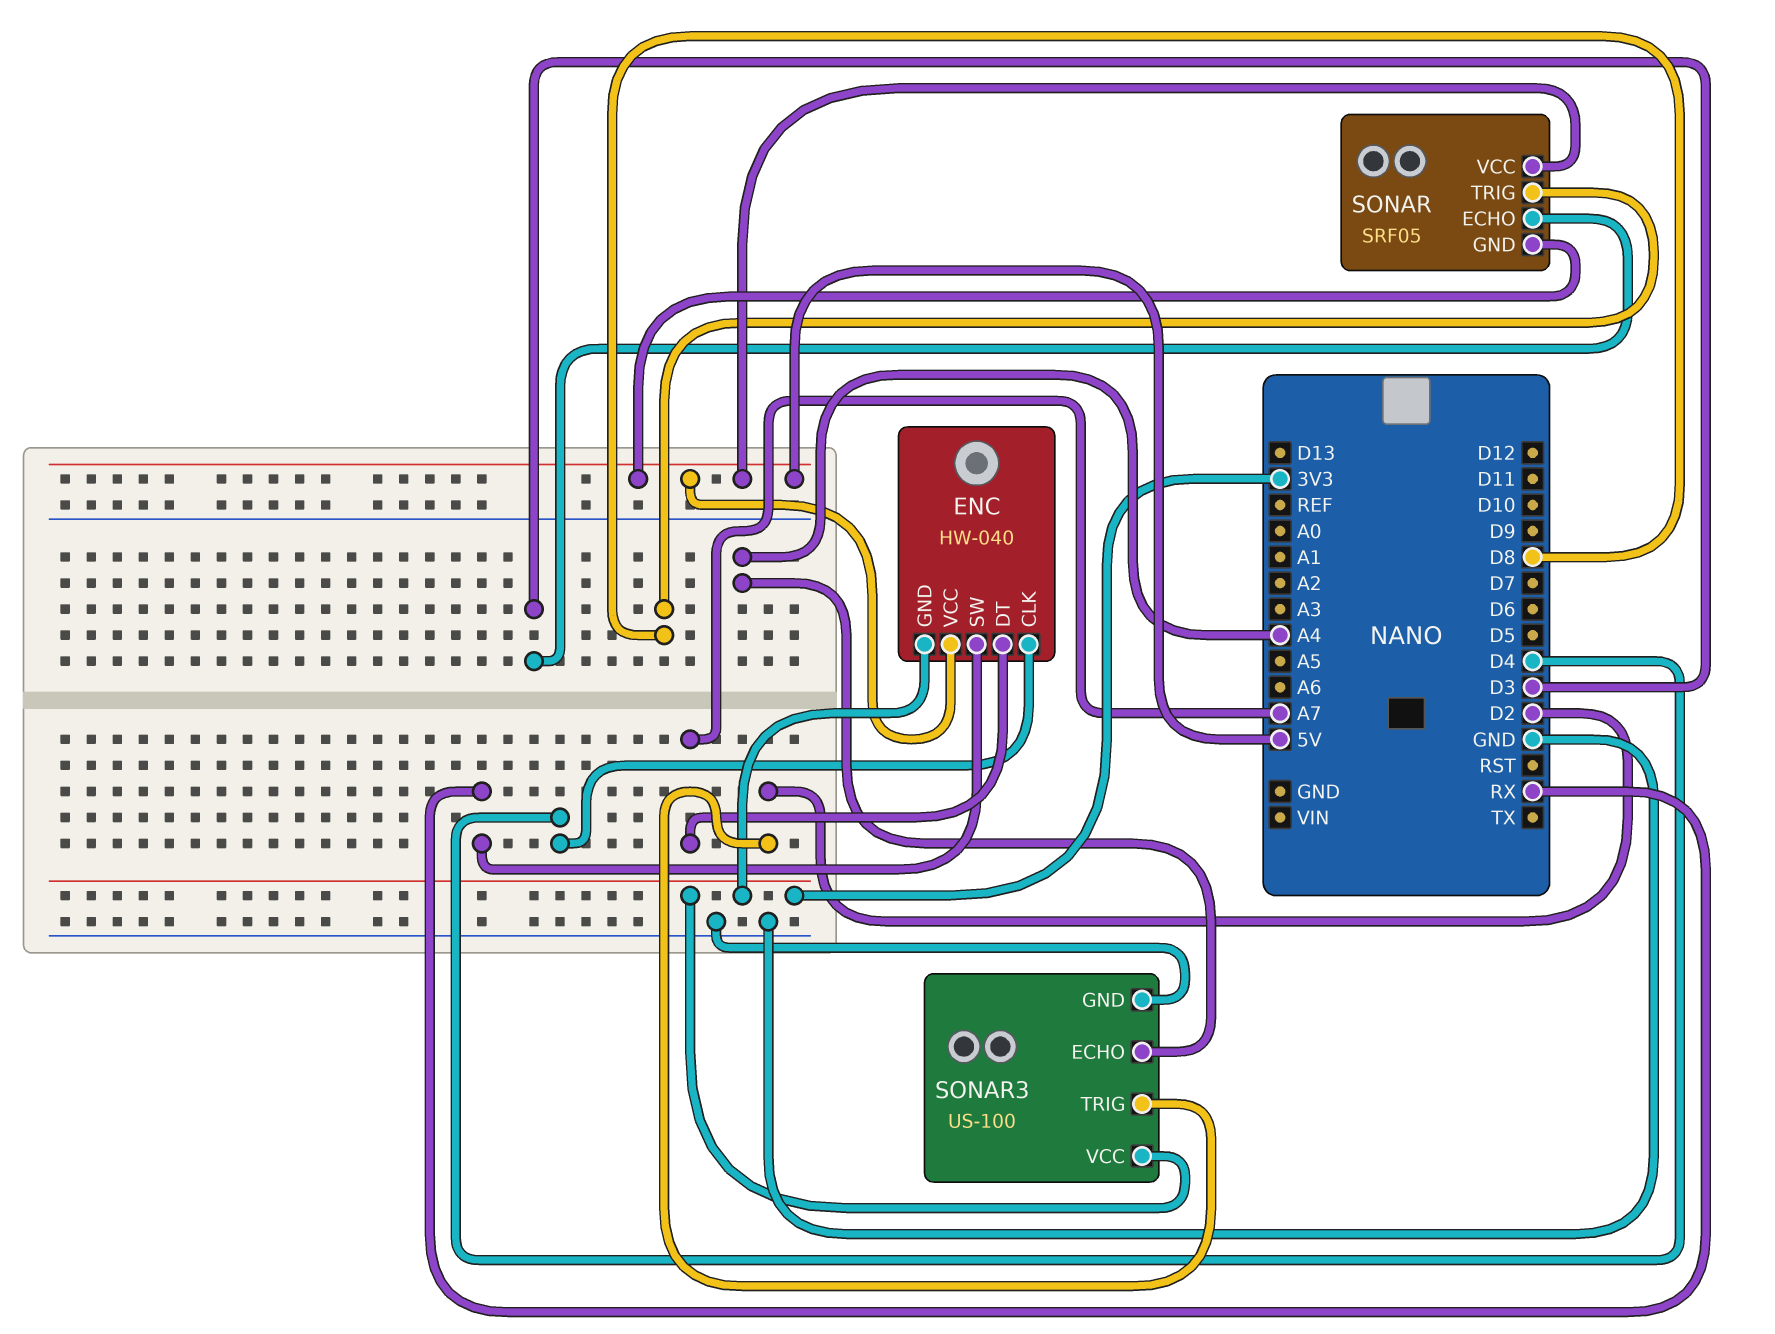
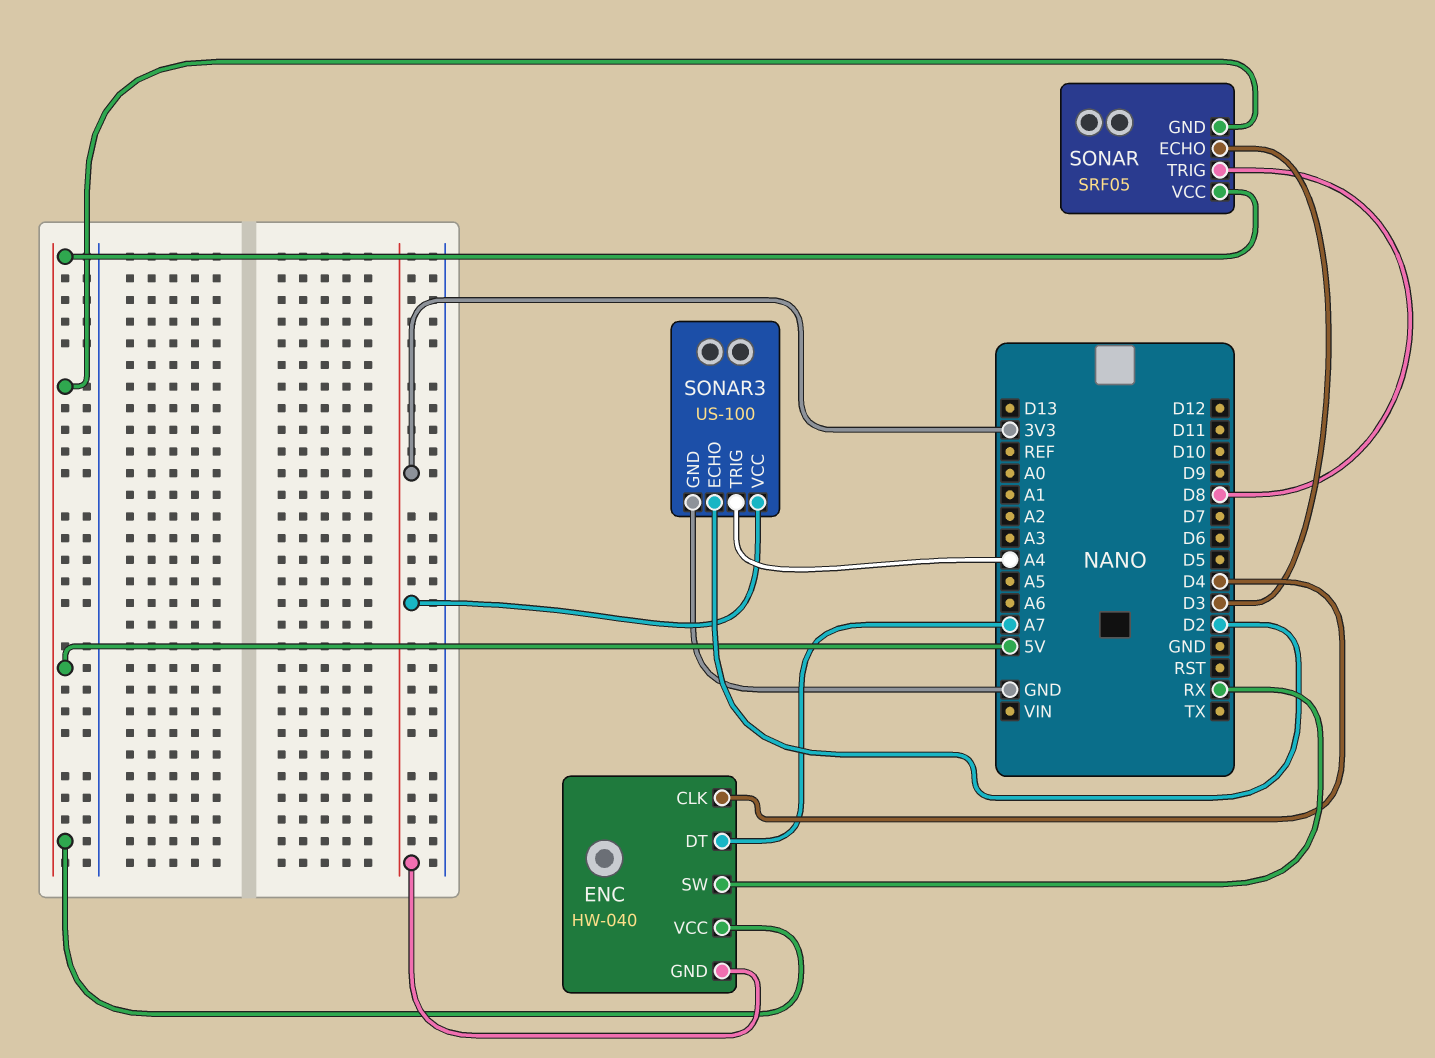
SONAR3 pin ECHO: A4 -> D2
SONAR3 pin TRIG: D2 -> A4

